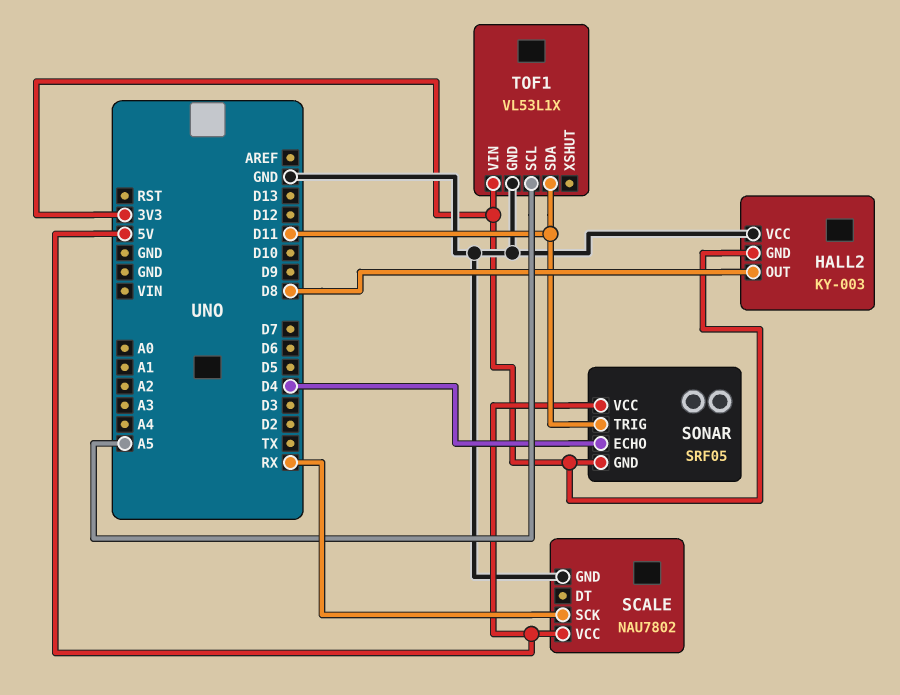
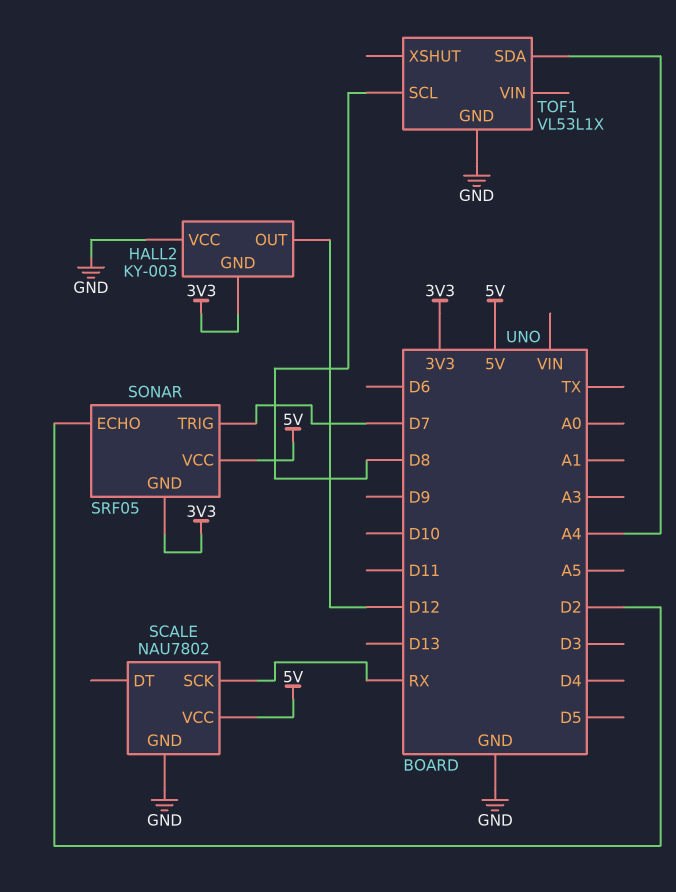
HALL2 pin OUT: D8 -> D12
SONAR pin ECHO: D4 -> D2
SONAR pin TRIG: D11 -> D7
TOF1 pin SCL: A5 -> D8
TOF1 pin SDA: D11 -> A4
TOF1 pin VIN: 3V3 -> none

